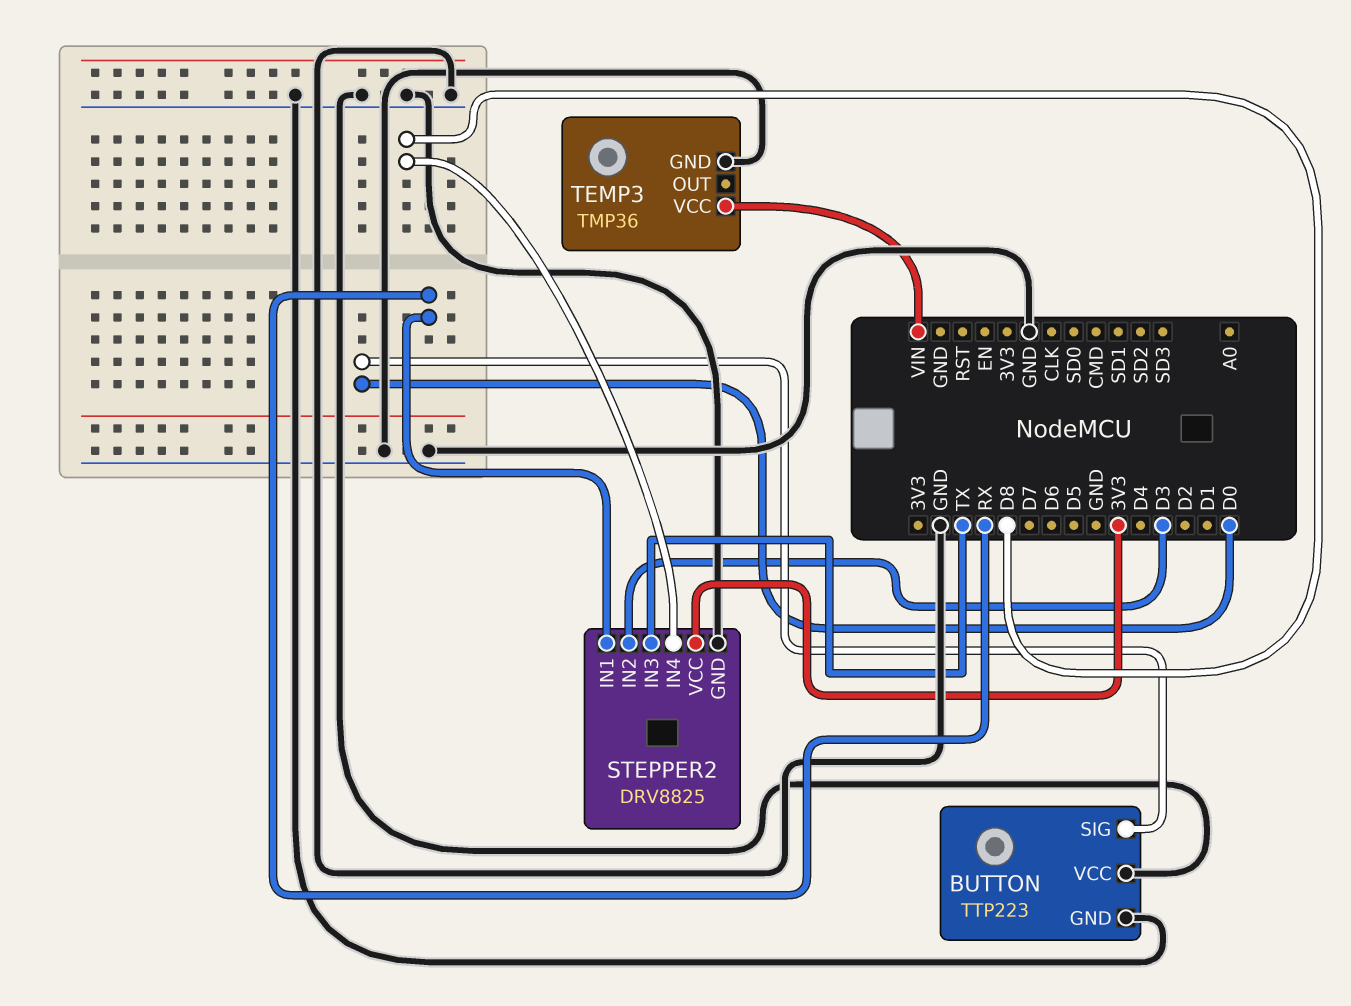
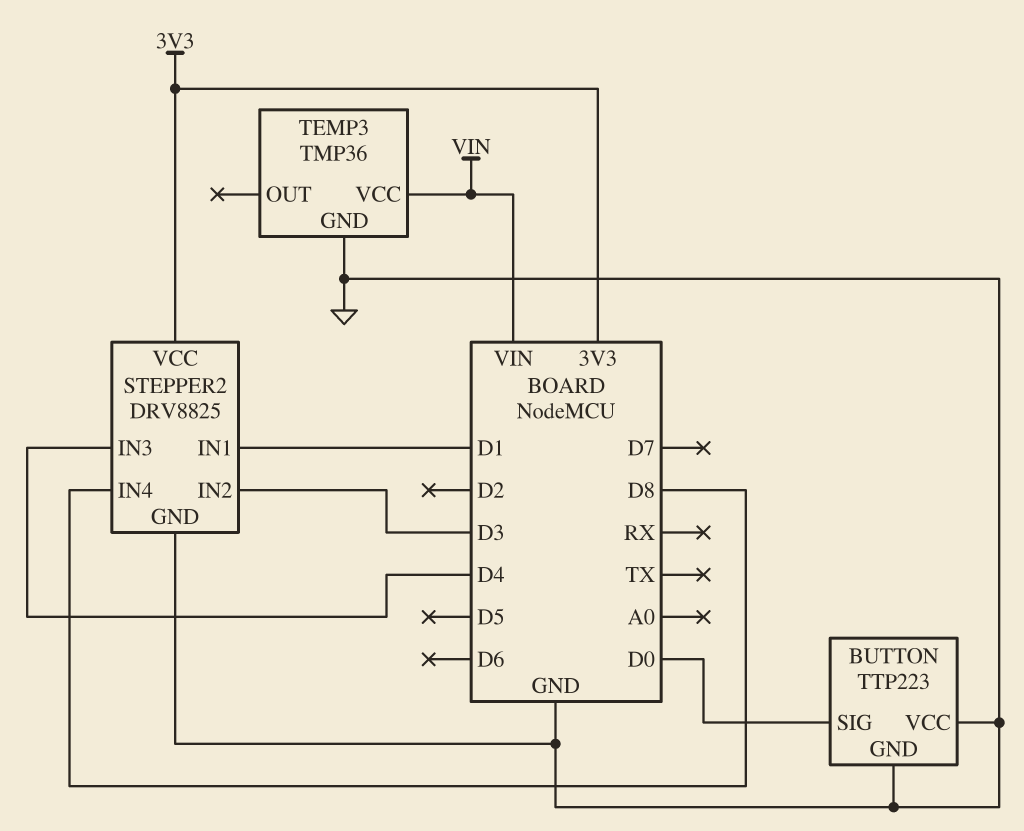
STEPPER2 pin IN1: RX -> D1
STEPPER2 pin IN3: TX -> D4

